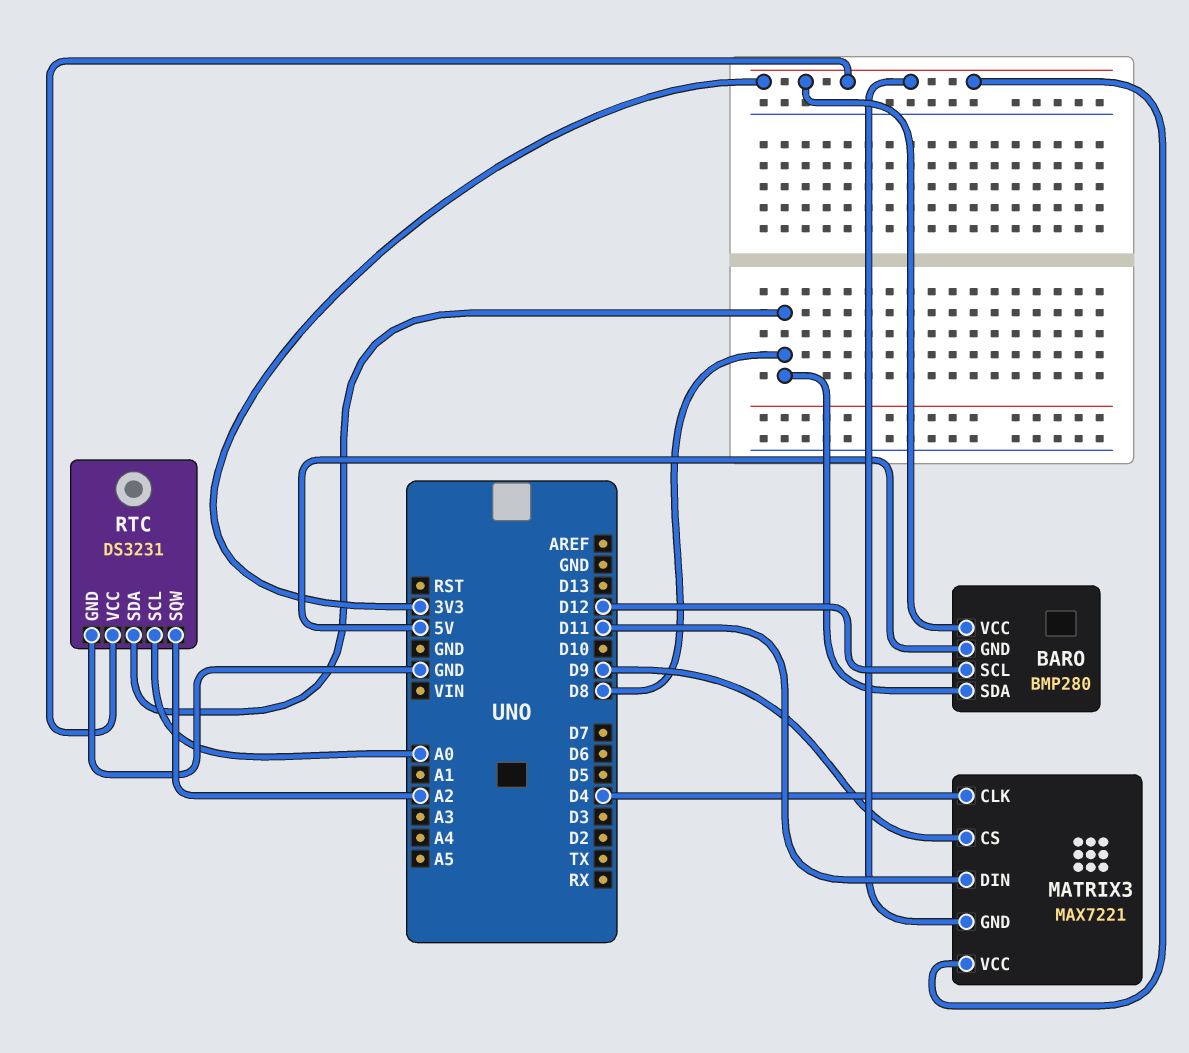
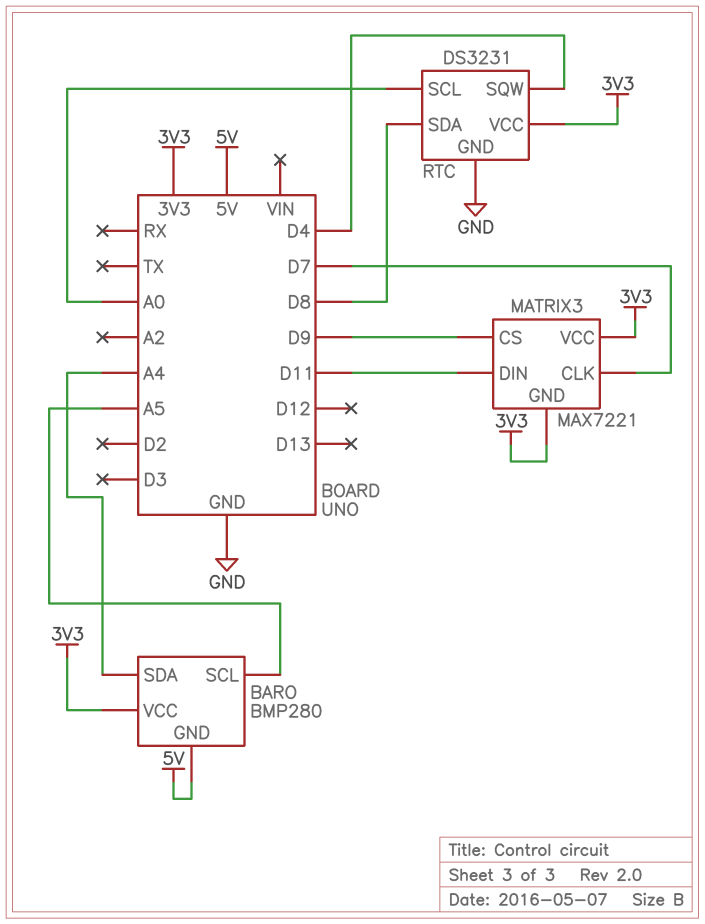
BARO pin SCL: D12 -> A5
BARO pin SDA: D8 -> A4
MATRIX3 pin CLK: D4 -> D7
RTC pin SQW: A2 -> D4

